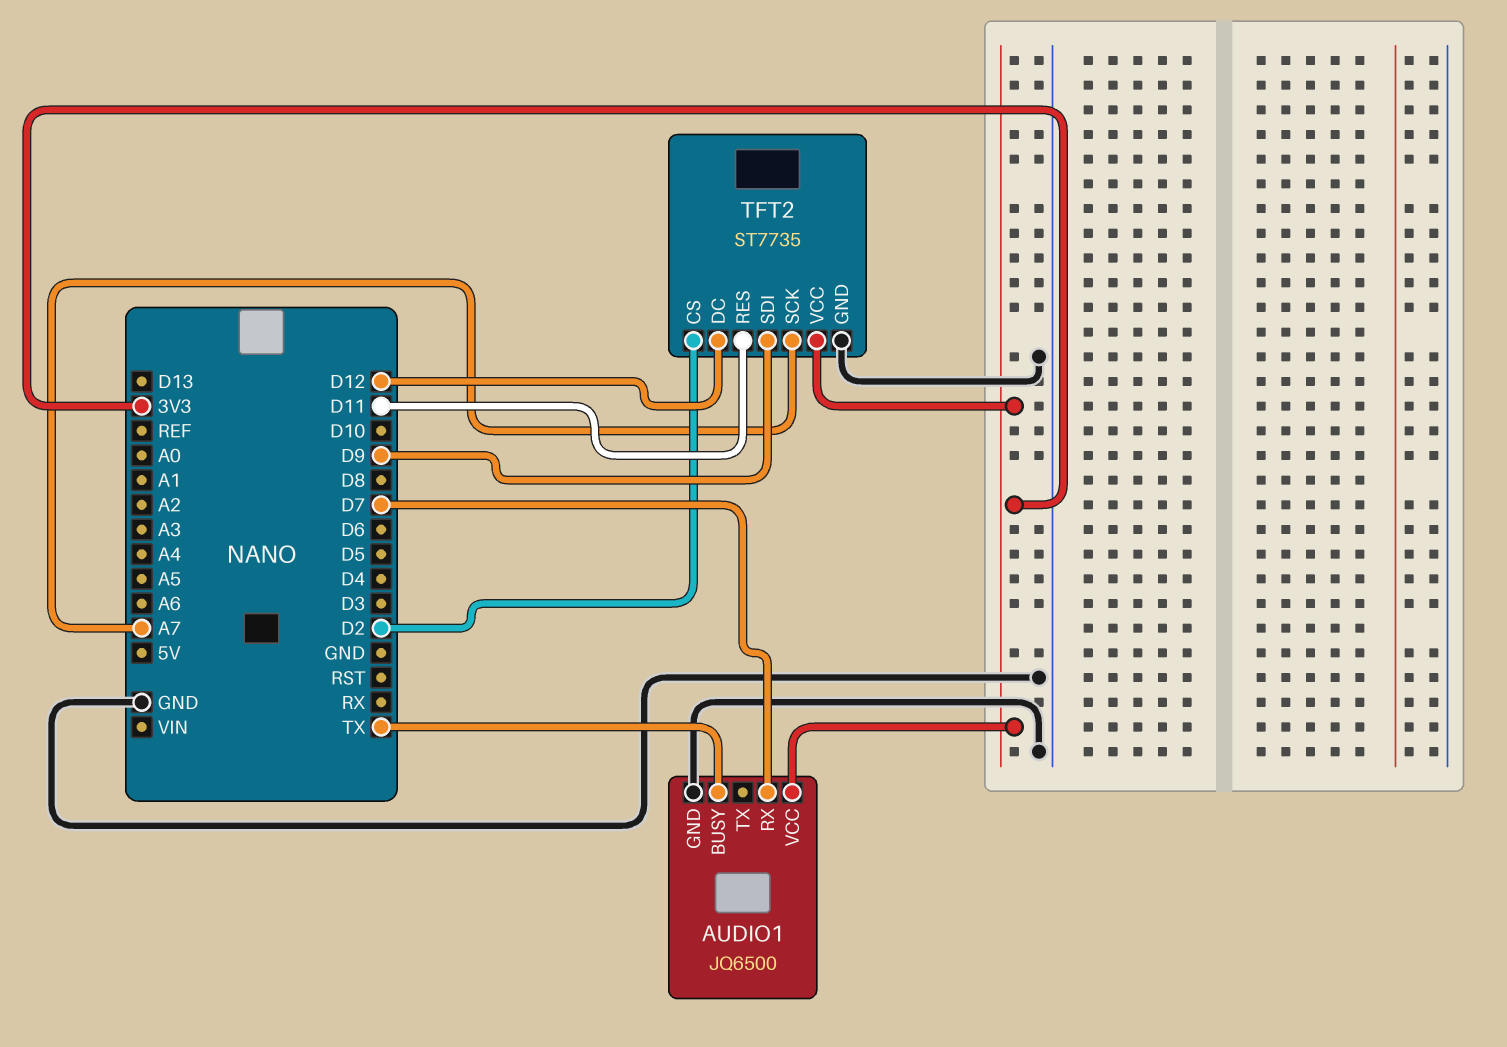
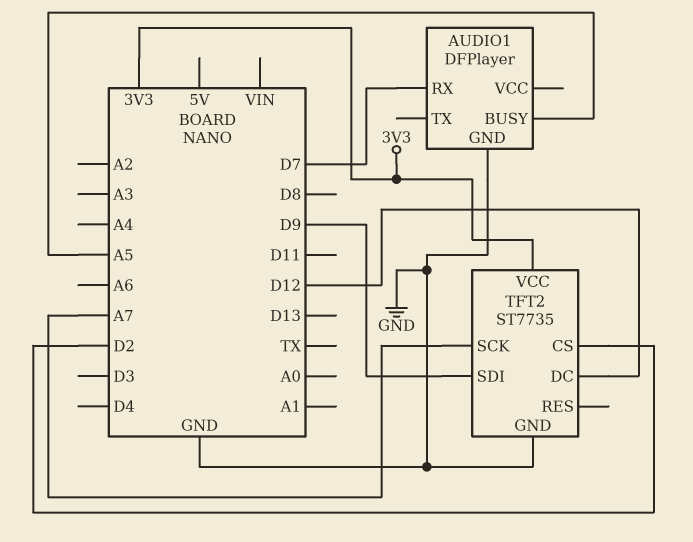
AUDIO1: JQ6500 -> DFPlayer
AUDIO1 pin BUSY: TX -> A5
AUDIO1 pin VCC: 3V3 -> none
TFT2 pin RES: D11 -> none

